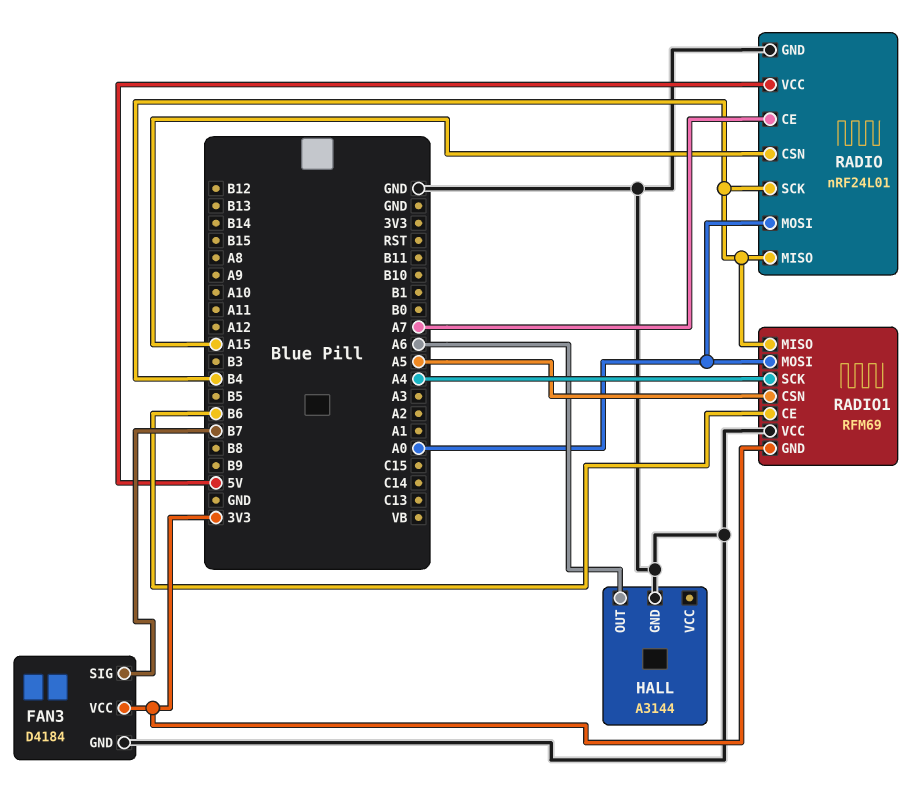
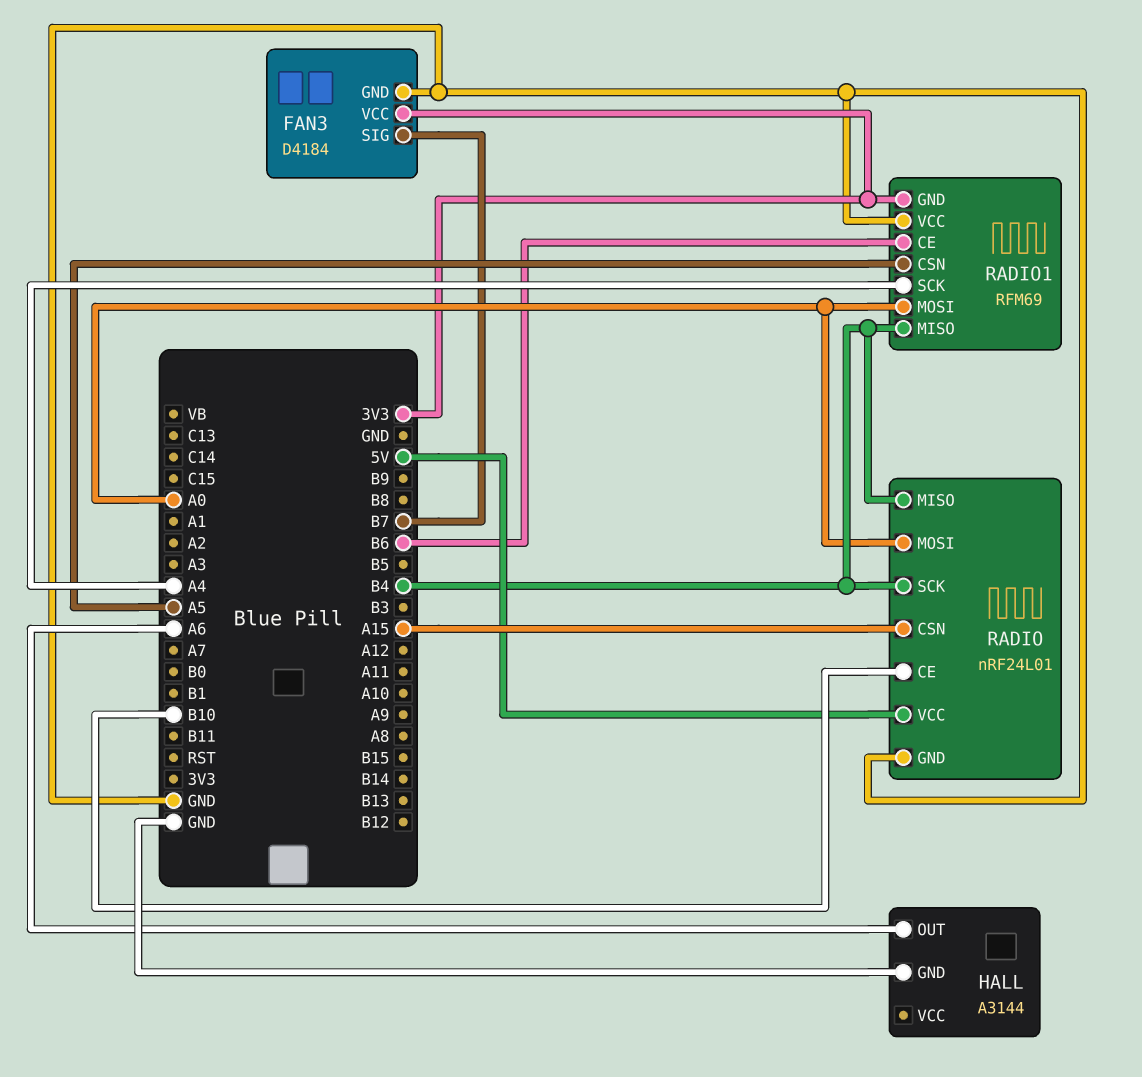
RADIO pin CE: A7 -> B10

